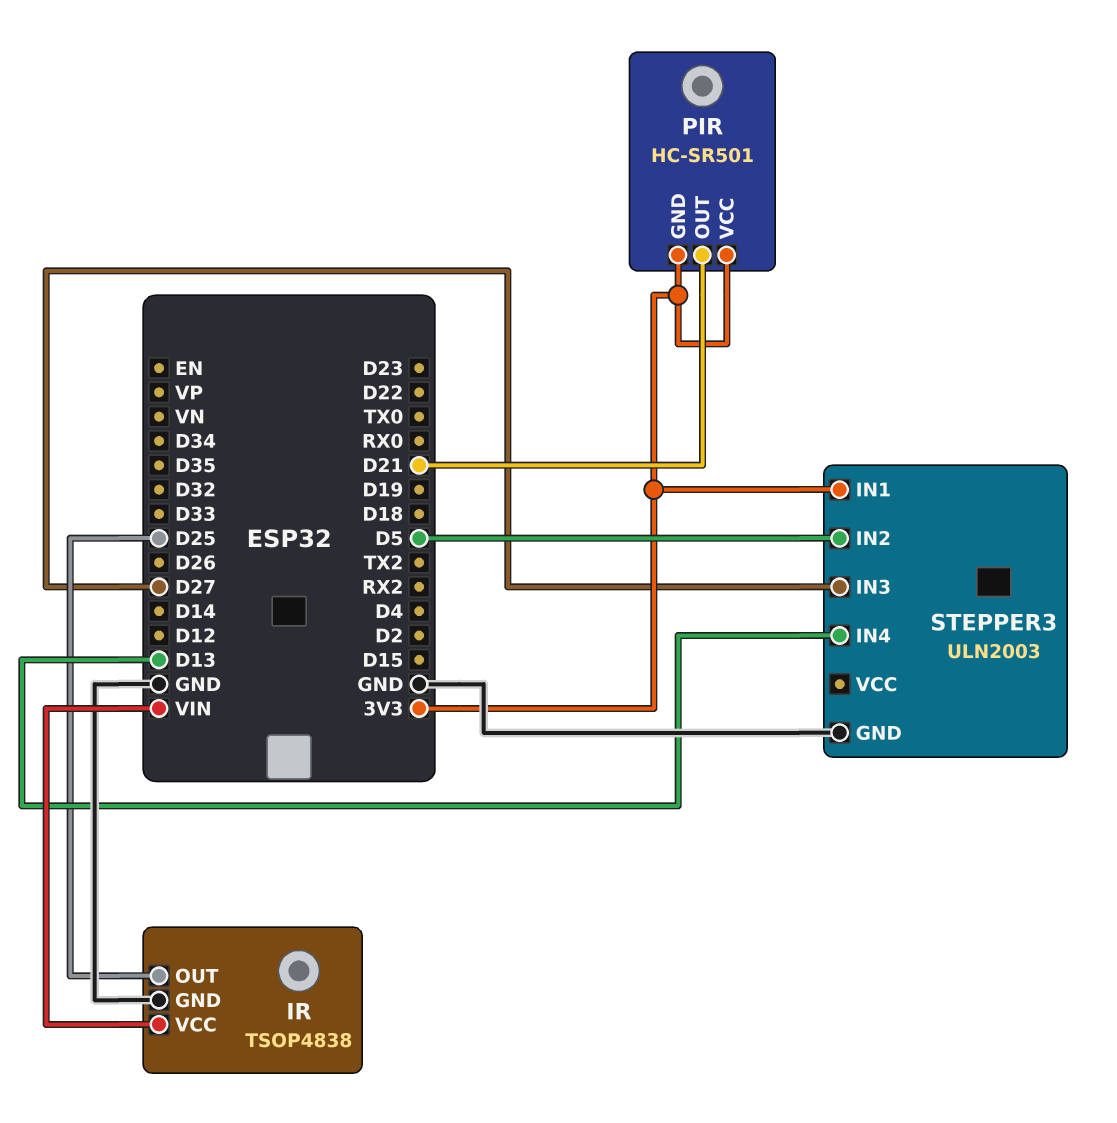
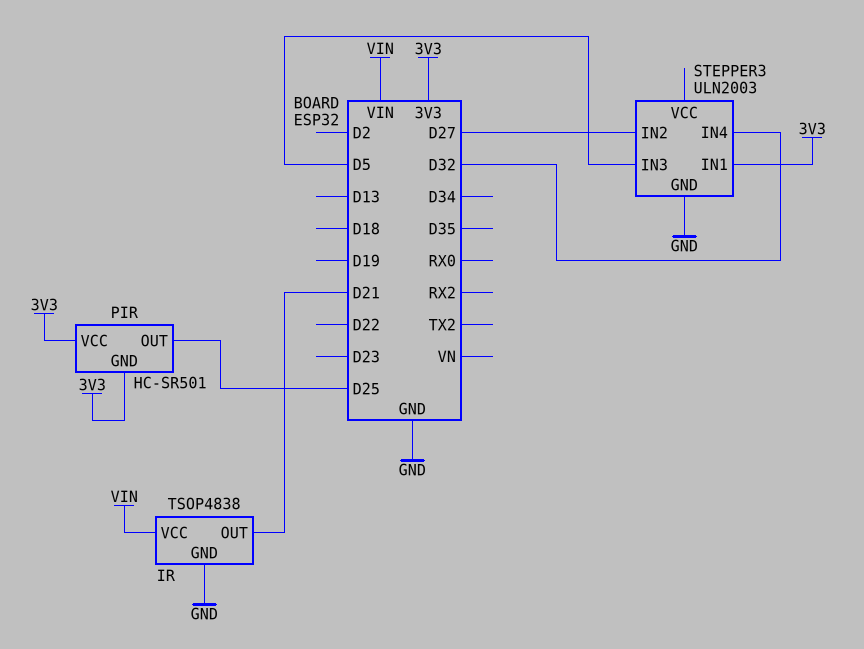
IR pin OUT: D25 -> D21
PIR pin OUT: D21 -> D25
STEPPER3 pin IN2: D5 -> D27
STEPPER3 pin IN3: D27 -> D5
STEPPER3 pin IN4: D13 -> D32

